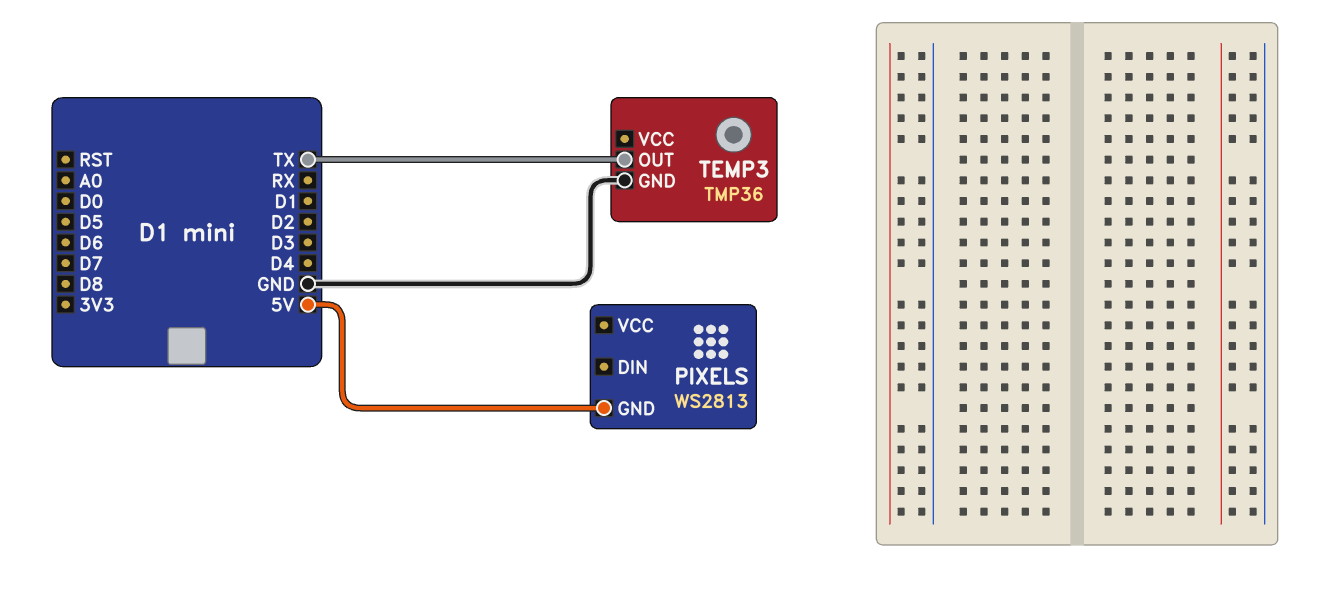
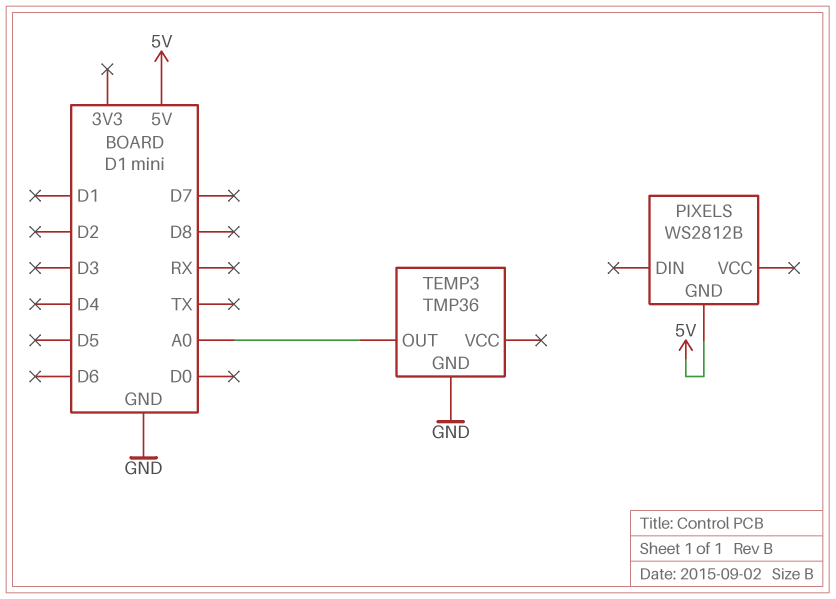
PIXELS: WS2813 -> WS2812B
TEMP3 pin OUT: TX -> A0

